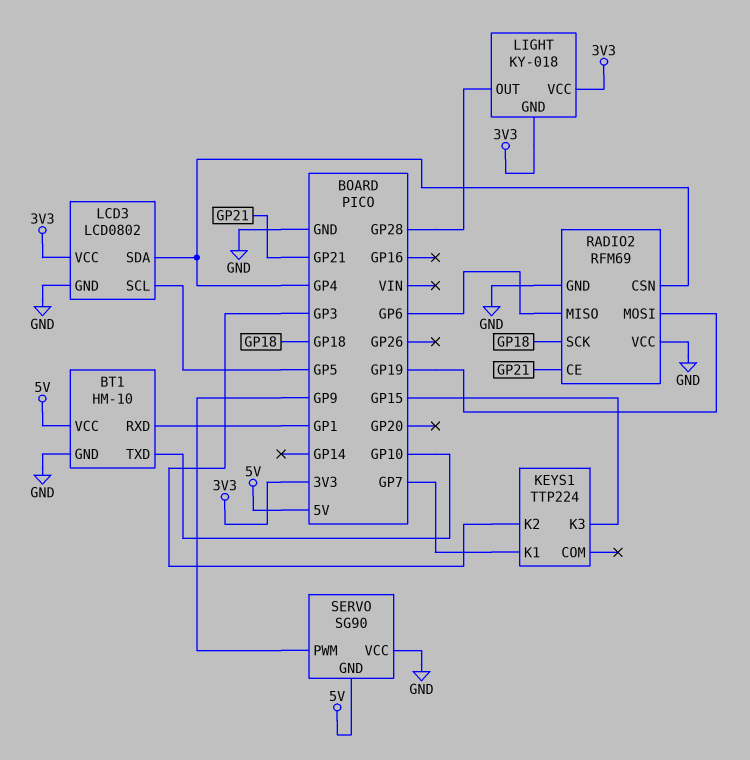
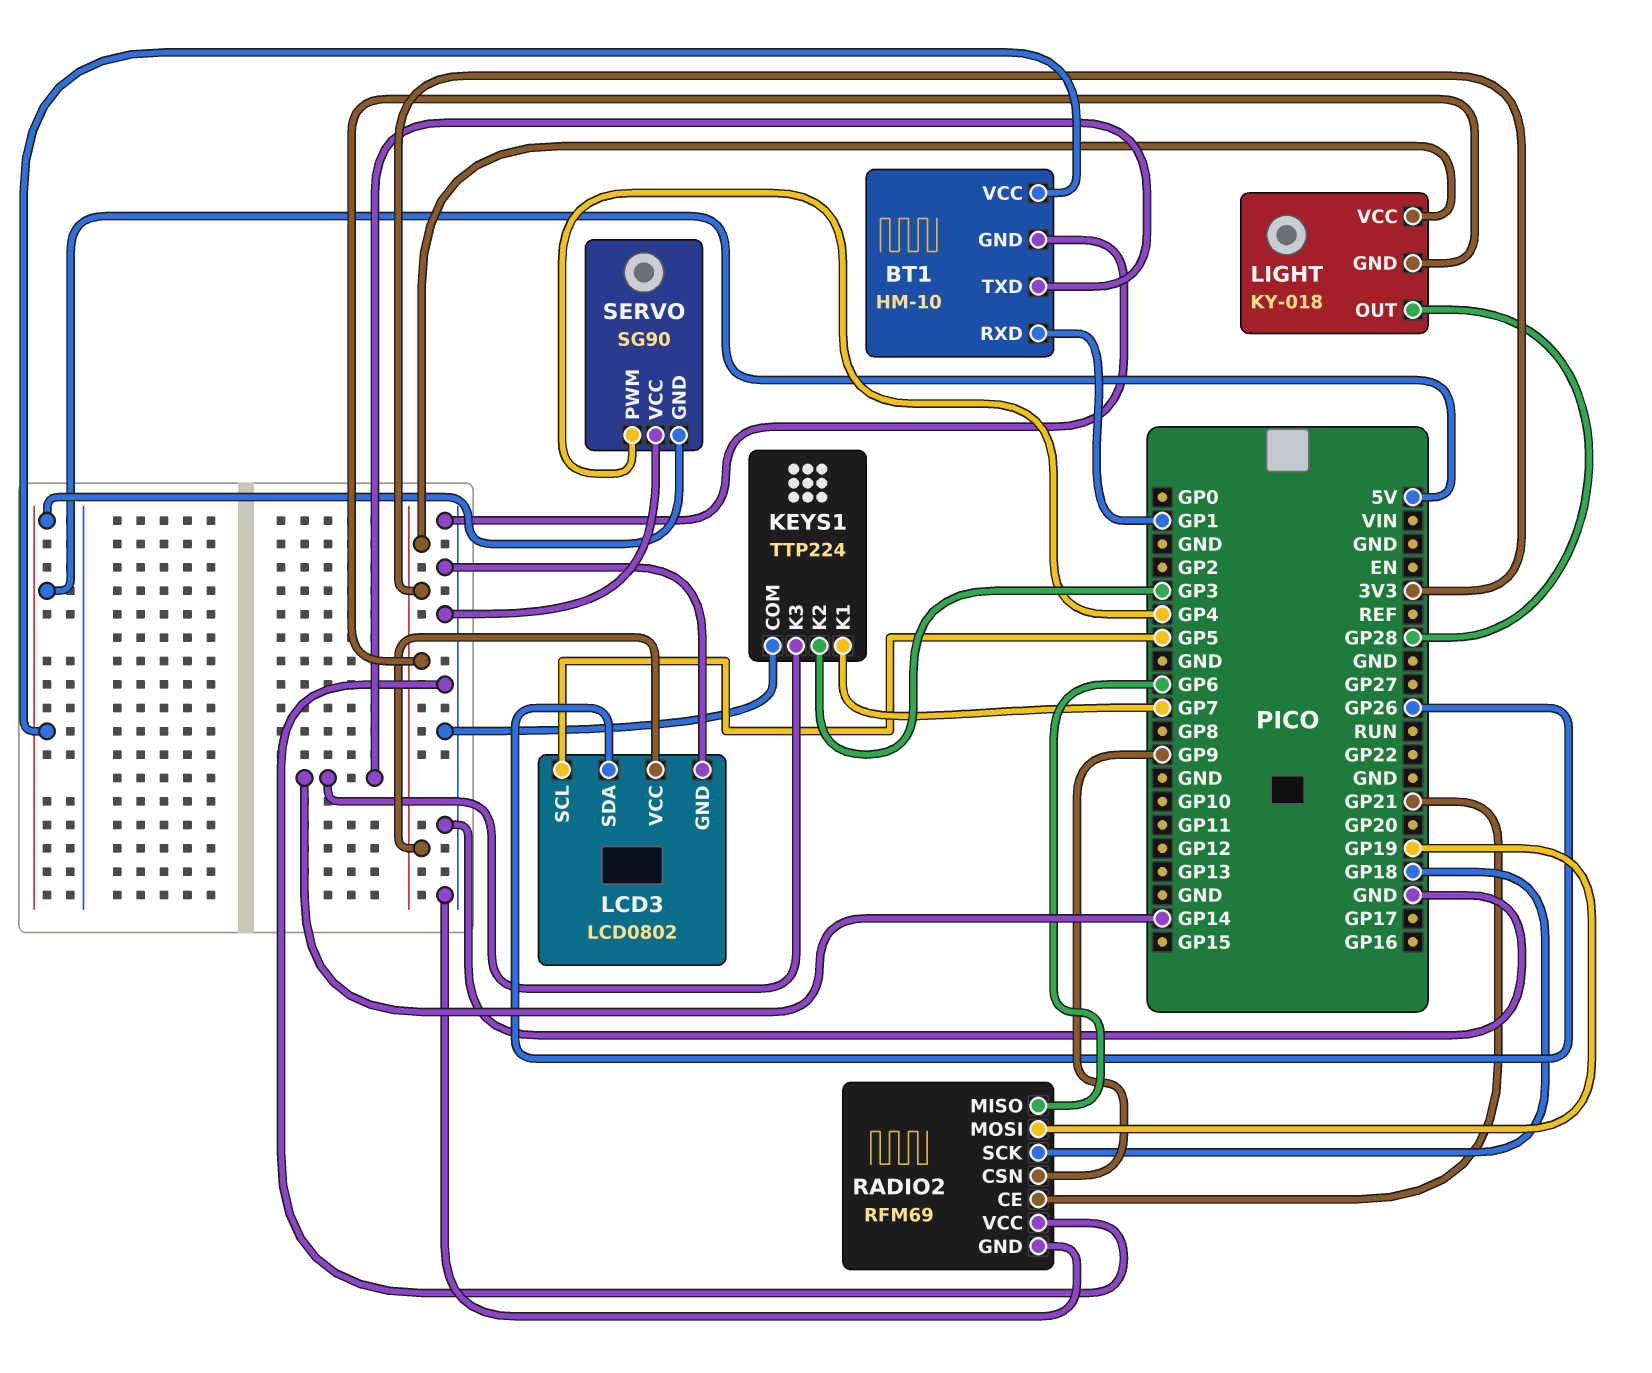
BT1 pin TXD: GP10 -> GP14
KEYS1 pin COM: none -> GND
KEYS1 pin K3: GP15 -> GP14
LCD3 pin SDA: GP4 -> GP26
RADIO2 pin CSN: GP4 -> GP9
SERVO pin PWM: GP9 -> GP4

